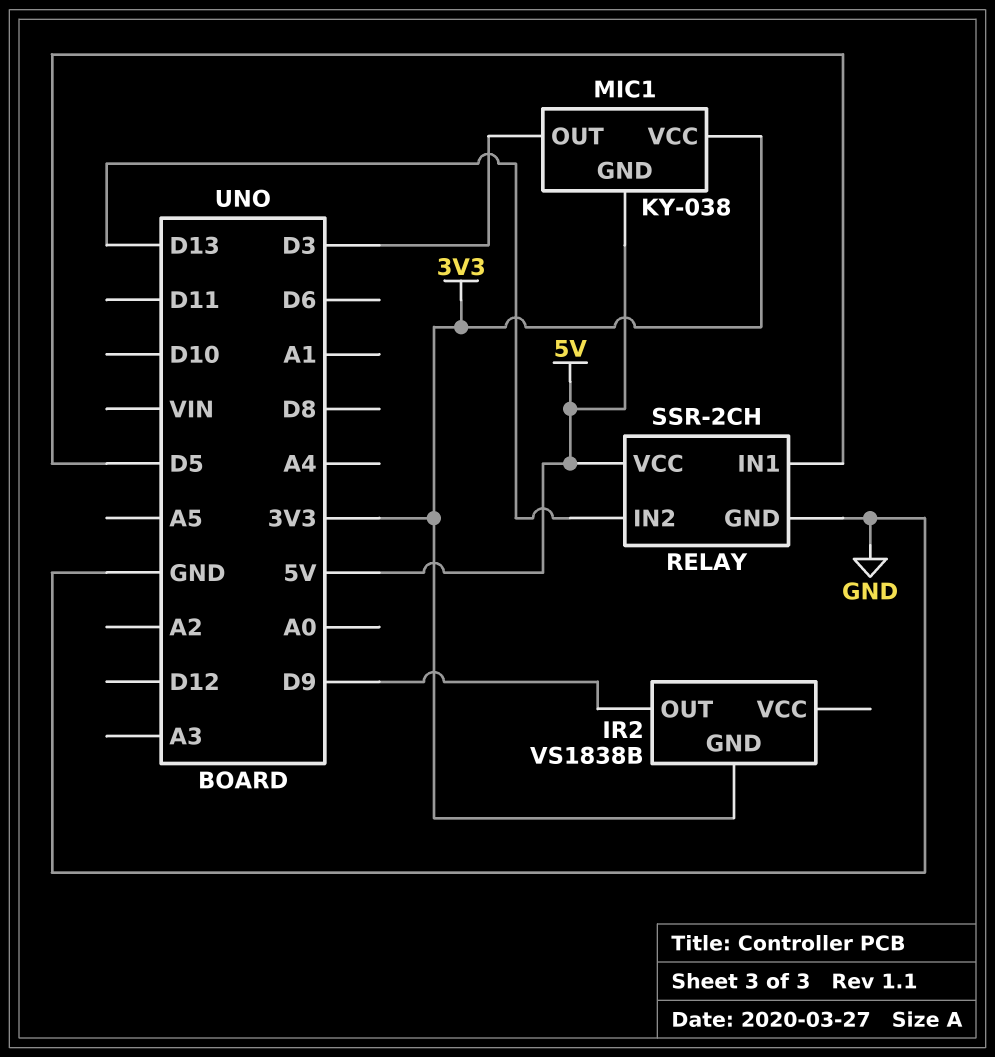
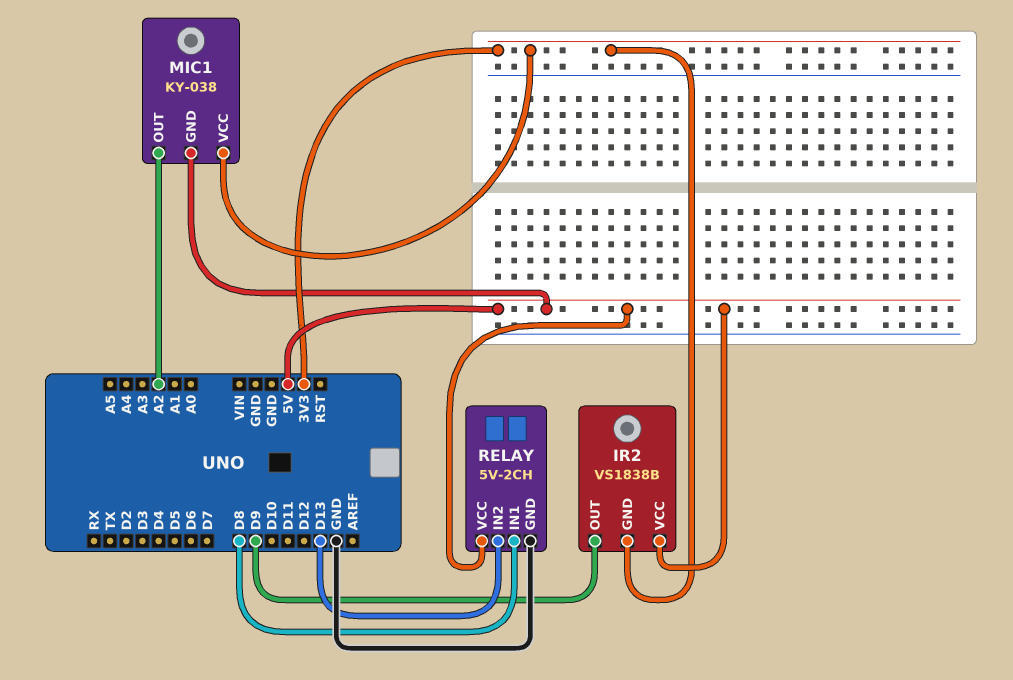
IR2 pin VCC: none -> 5V
MIC1 pin OUT: D3 -> A2
RELAY: SSR-2CH -> 5V-2CH
RELAY pin IN1: D5 -> D8

